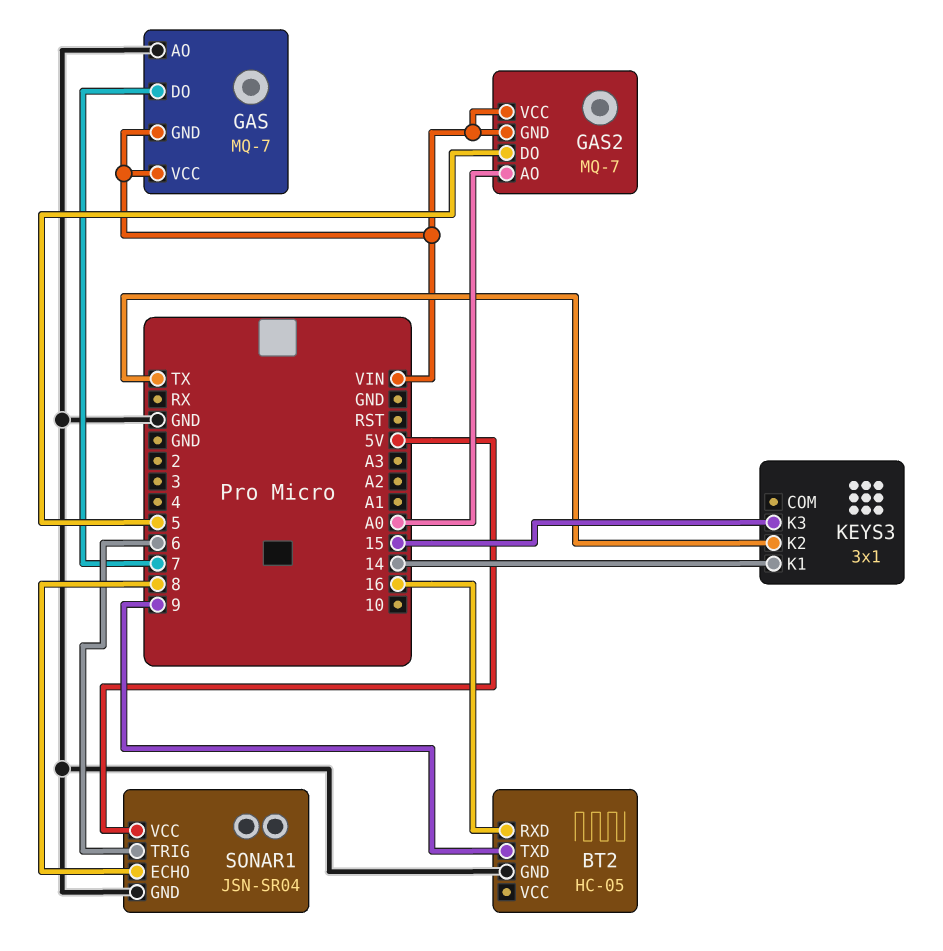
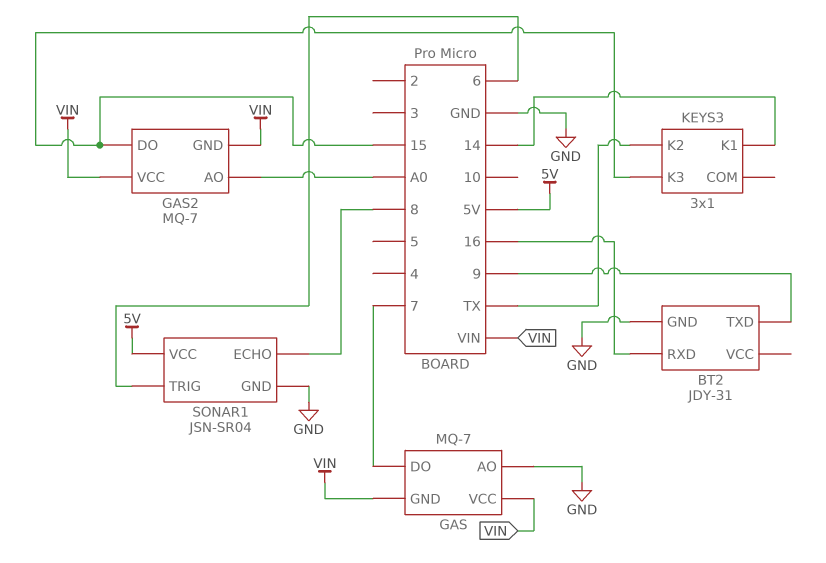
BT2: HC-05 -> JDY-31
GAS2 pin DO: 5 -> 15

